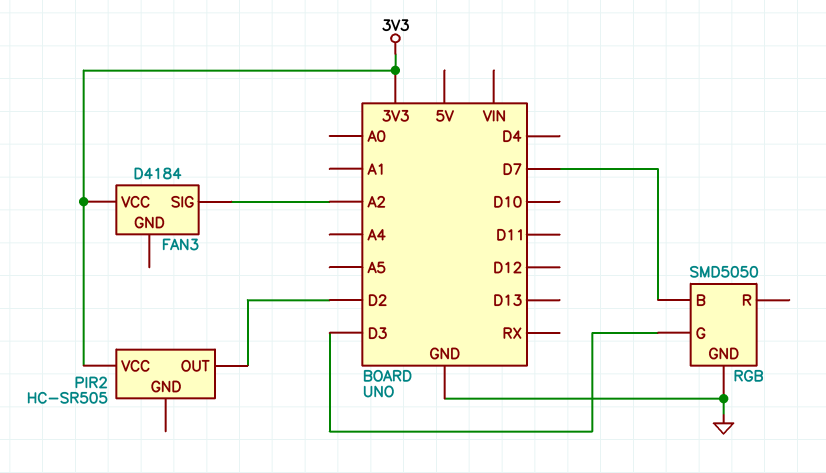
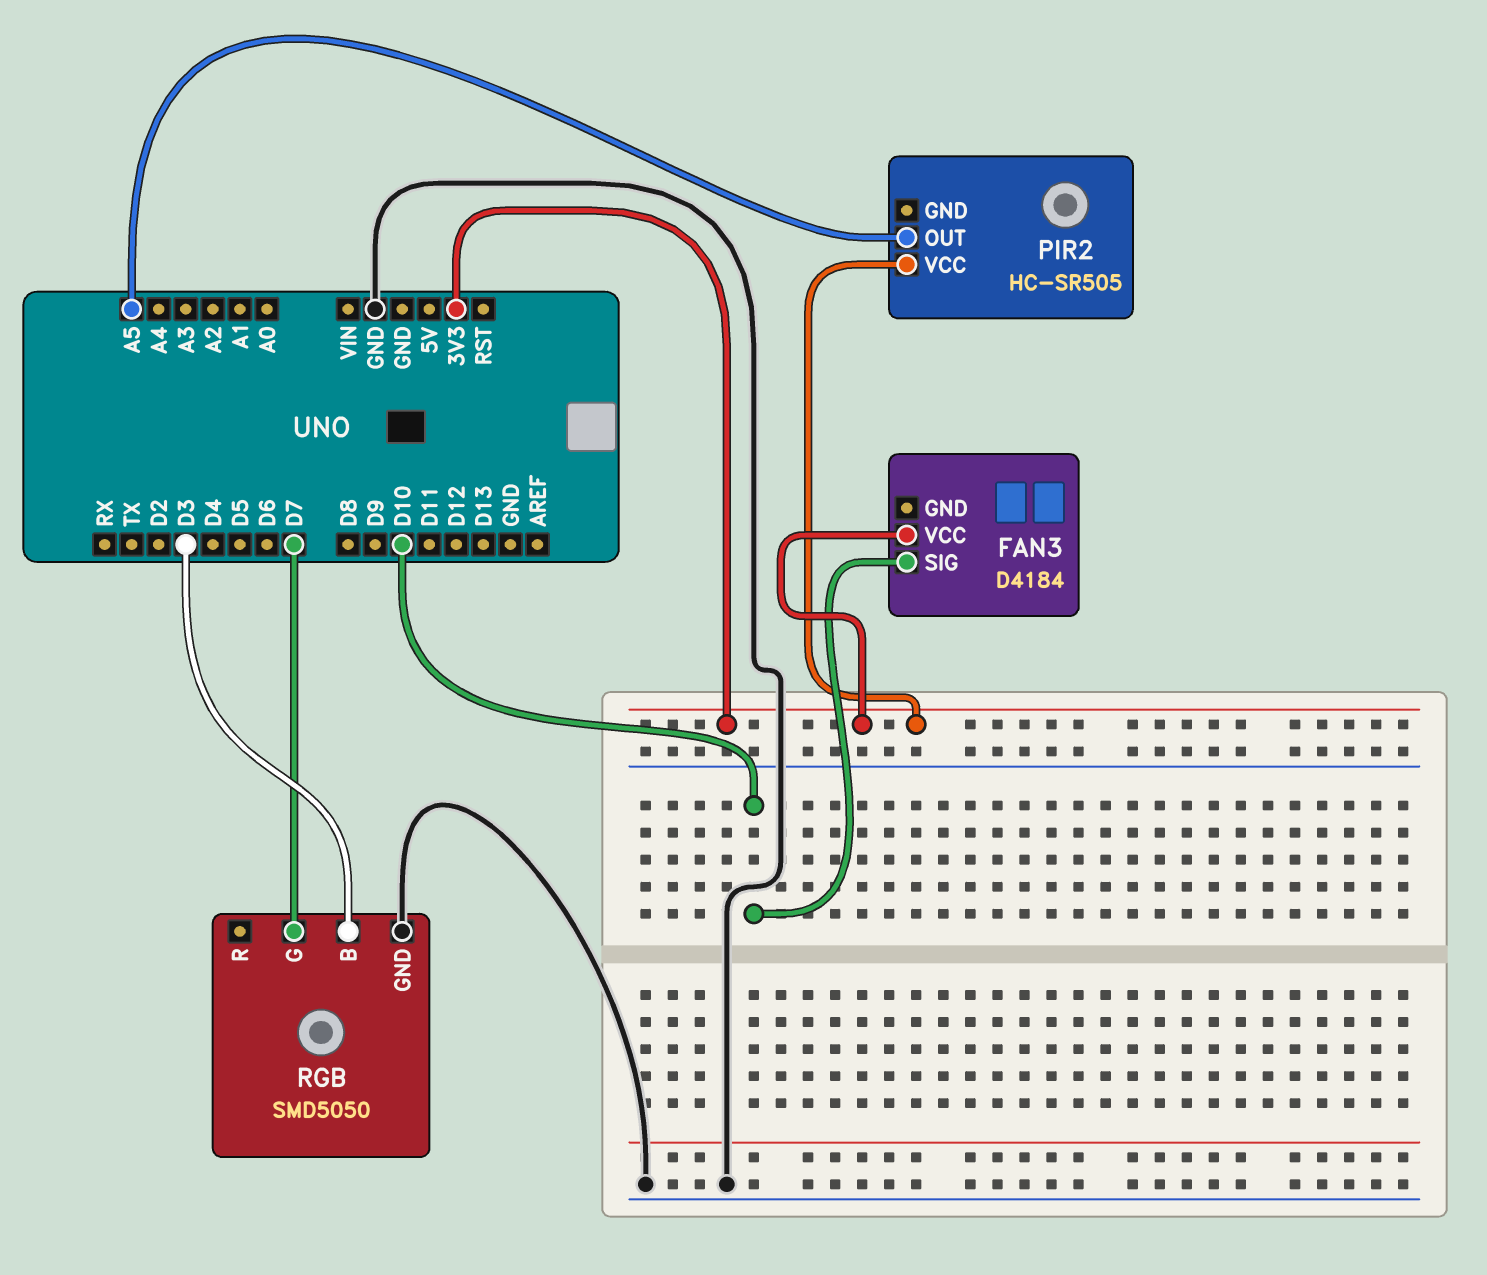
FAN3 pin SIG: A2 -> D10
PIR2 pin OUT: D2 -> A5
RGB pin B: D7 -> D3
RGB pin G: D3 -> D7

